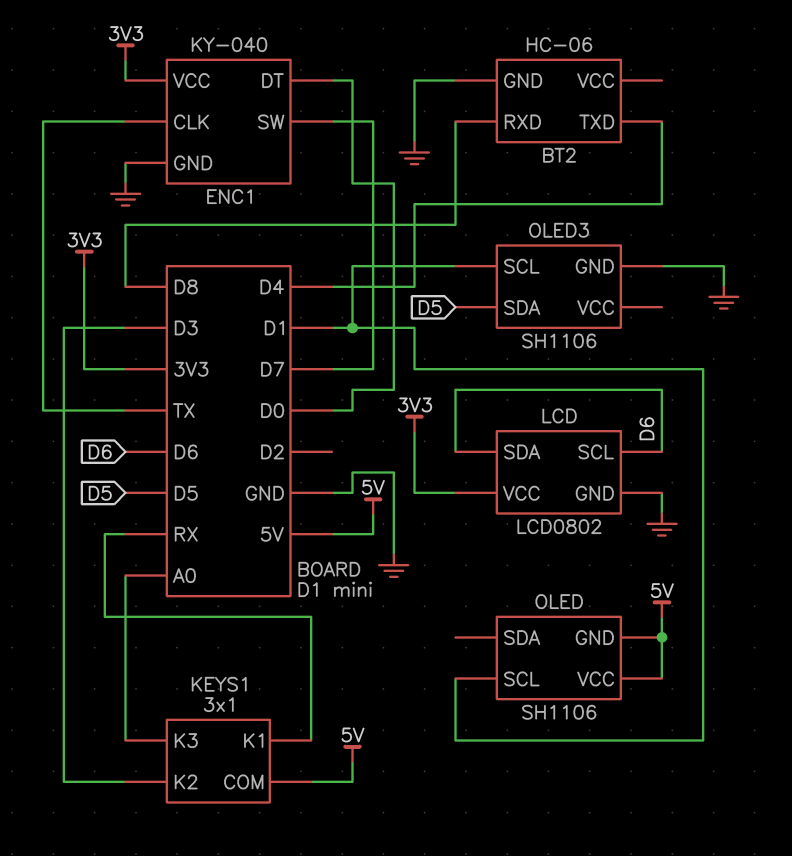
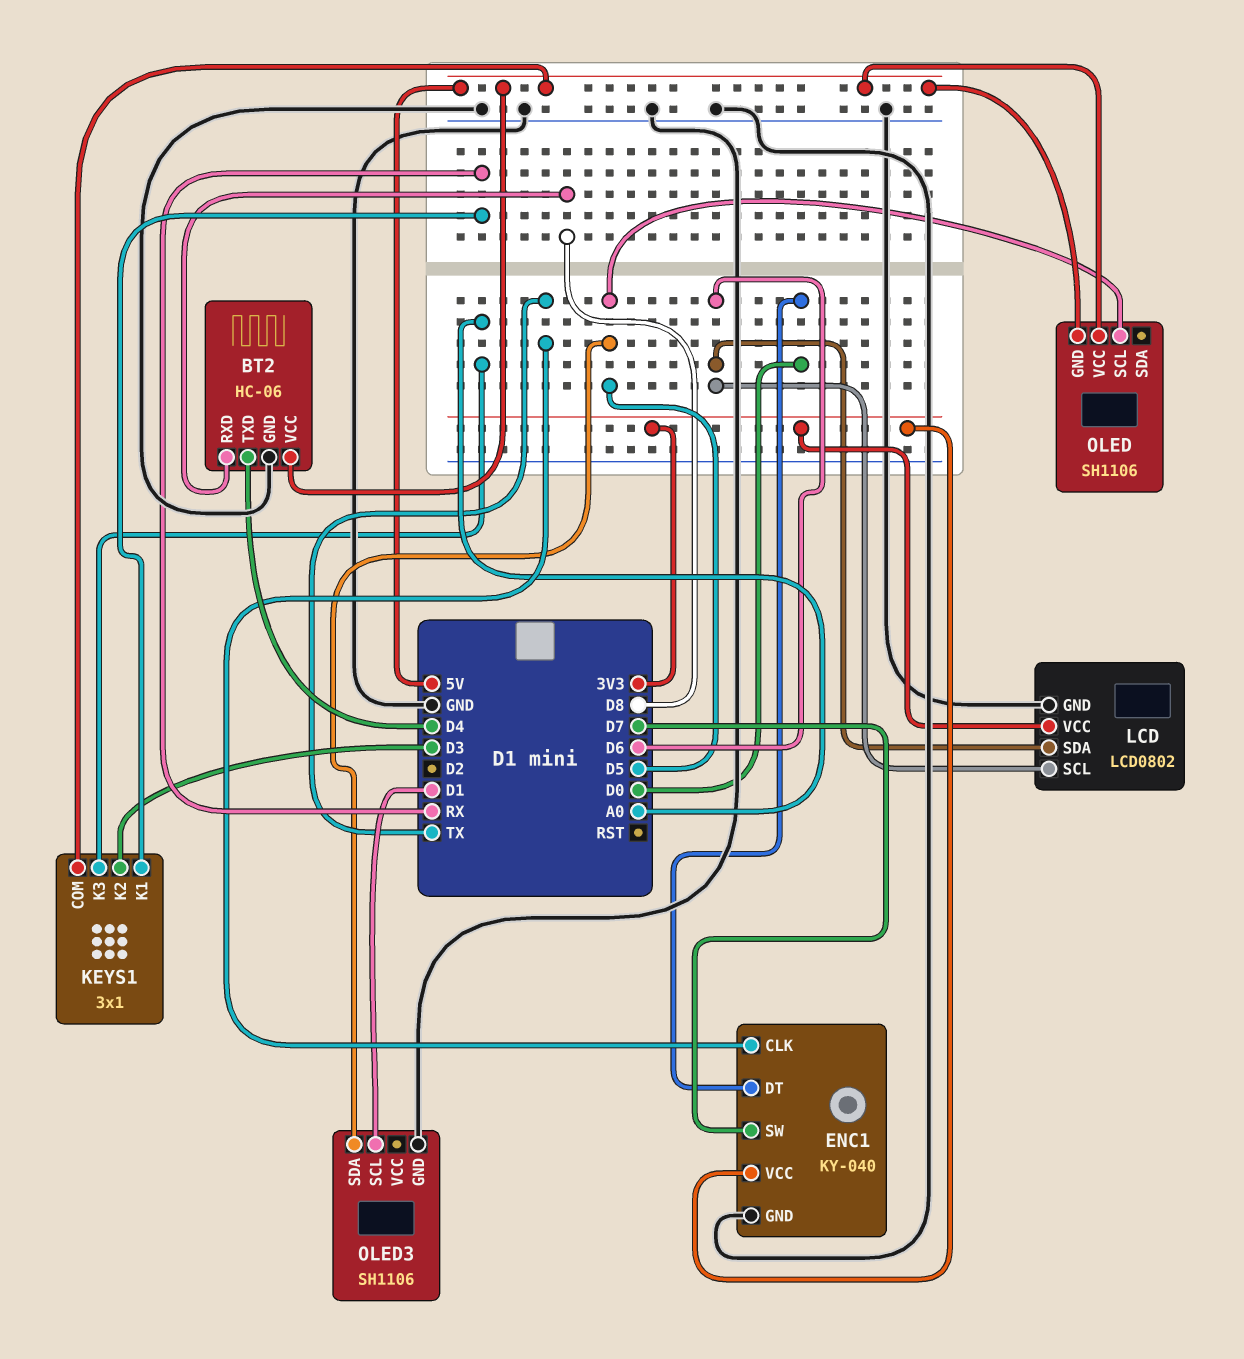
BT2 pin VCC: none -> 5V
OLED pin SCL: D1 -> D5

